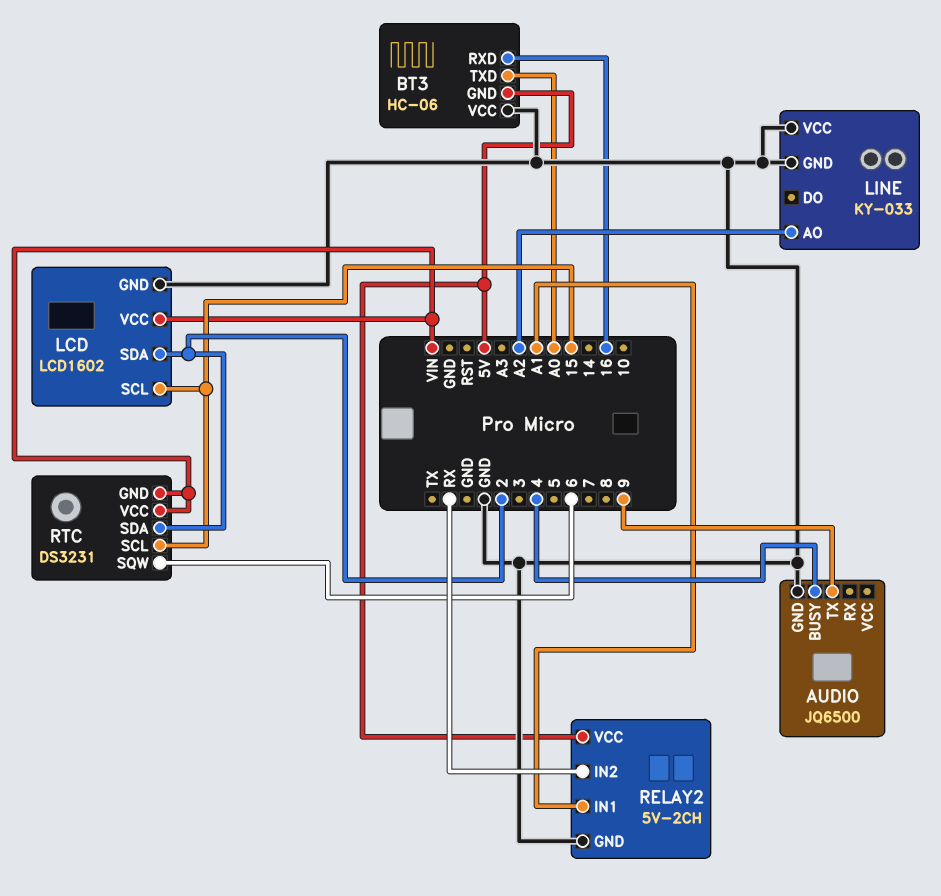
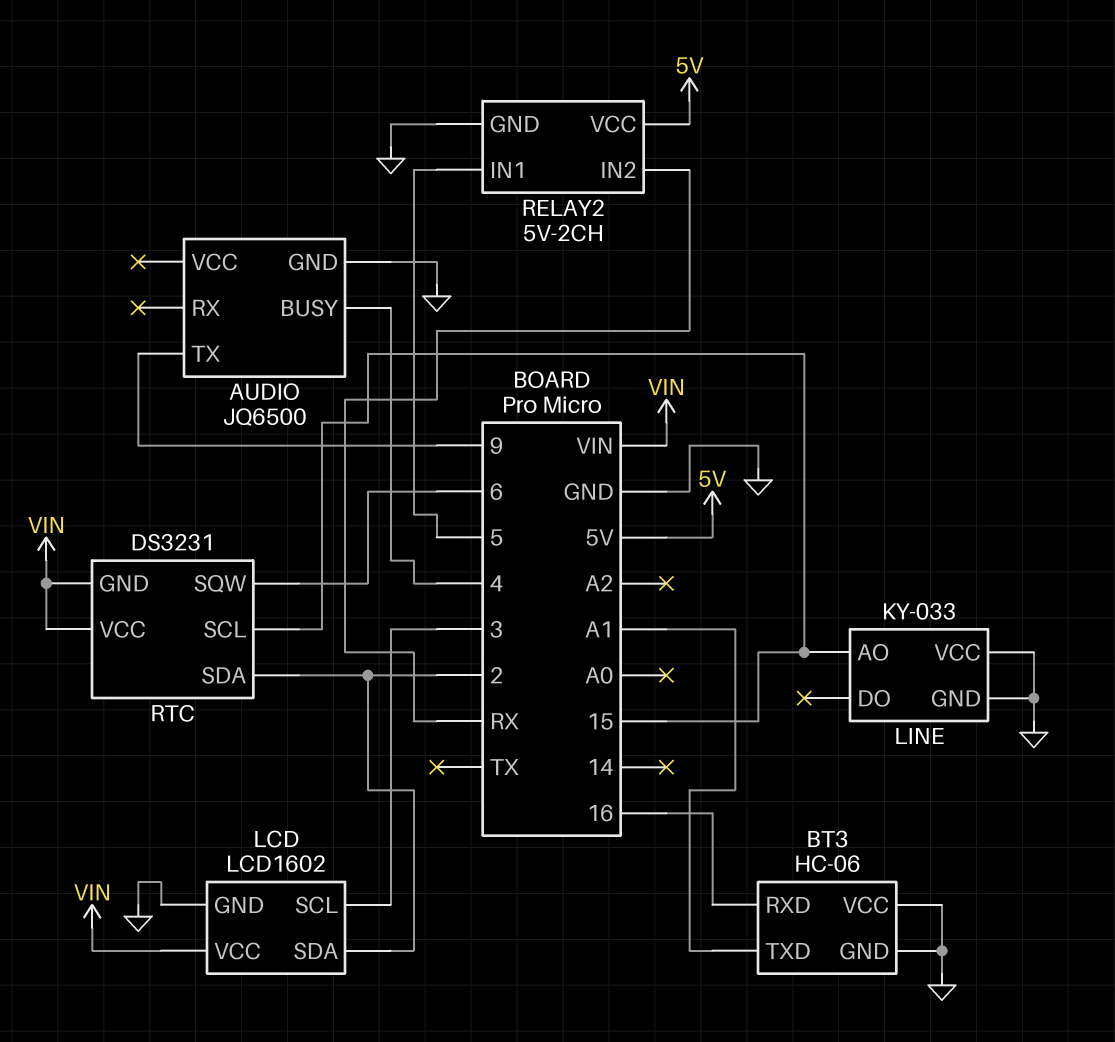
BT3 pin GND: 5V -> GND
BT3 pin TXD: A0 -> A1
LCD pin SCL: 15 -> 3
LINE pin AO: A2 -> 15
RELAY2 pin IN1: A1 -> 5

